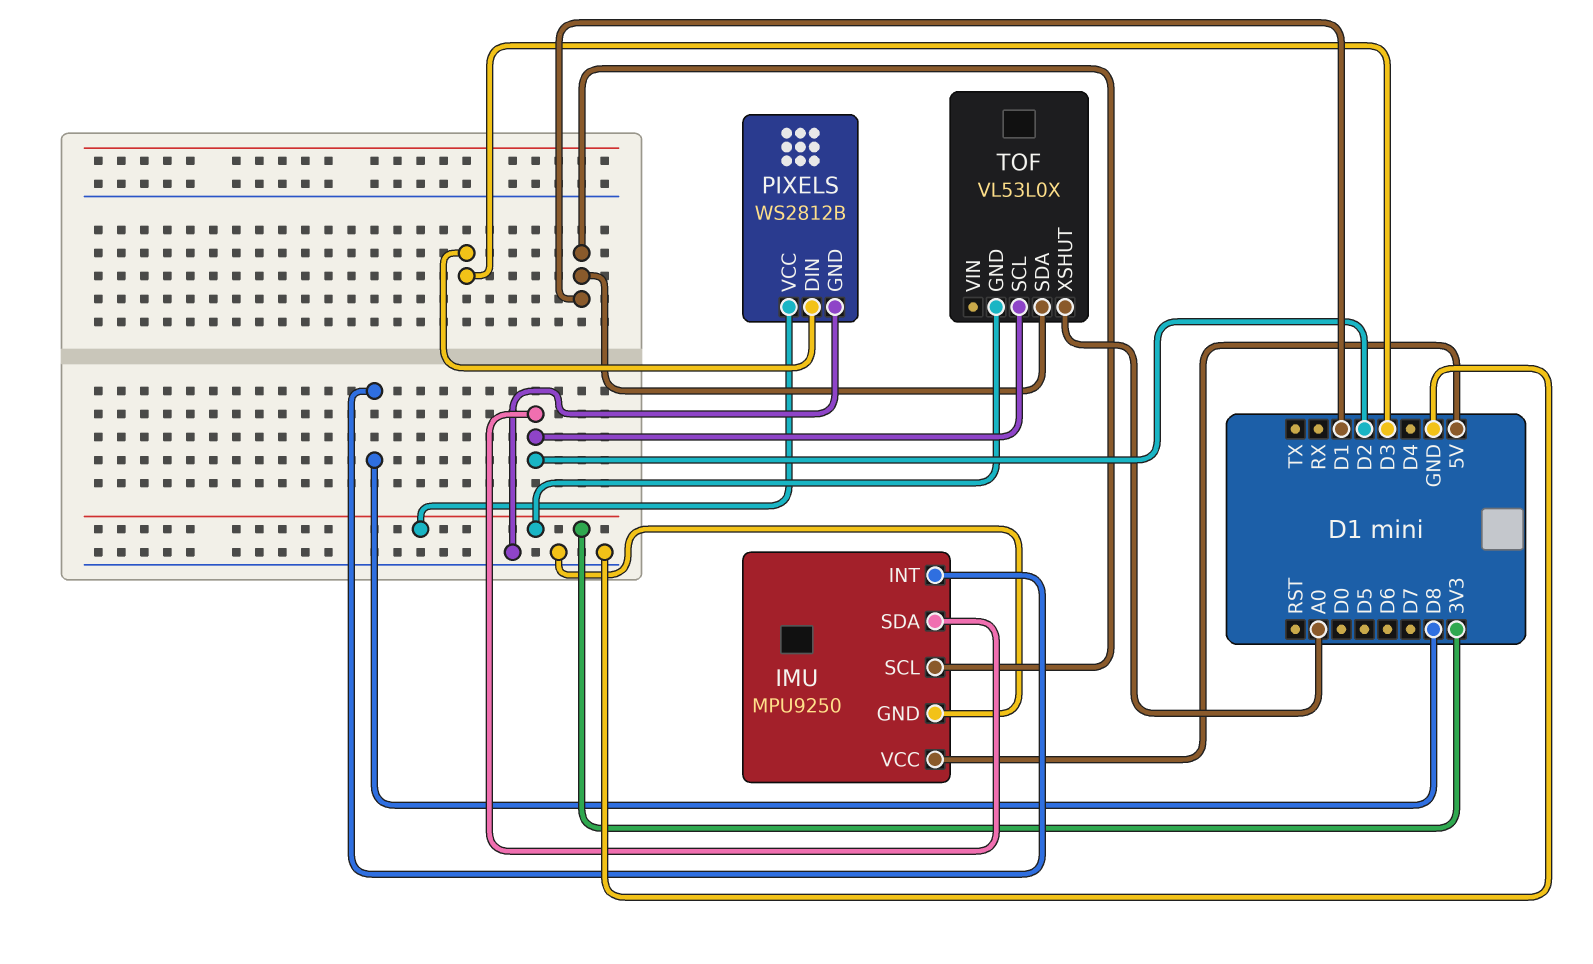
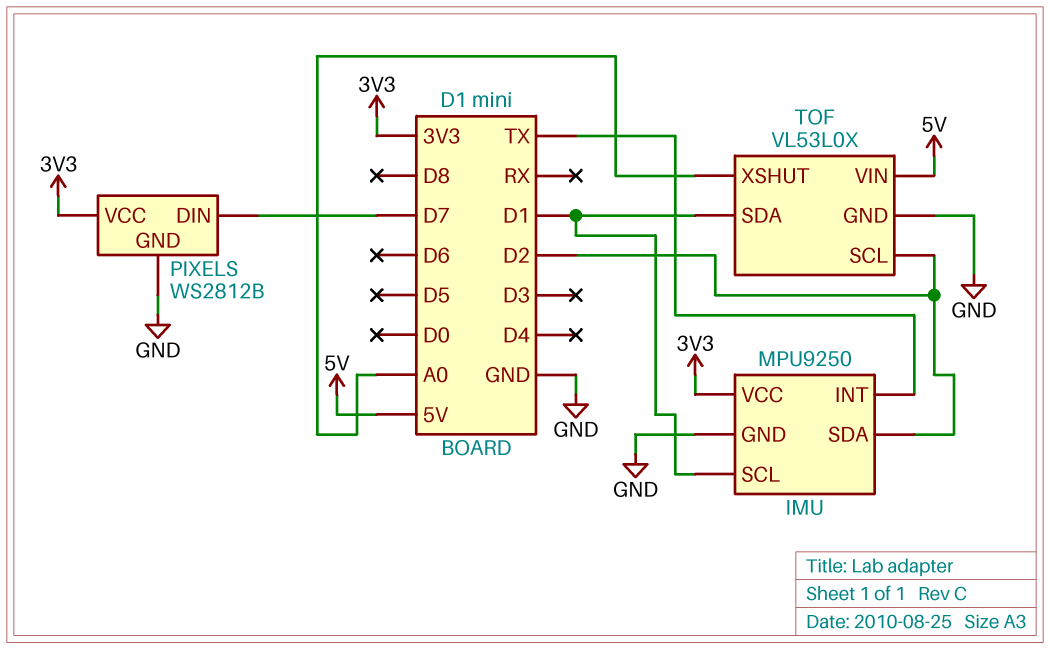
IMU pin INT: D8 -> TX
IMU pin VCC: 5V -> 3V3
PIXELS pin DIN: D3 -> D7
TOF pin GND: 3V3 -> GND
TOF pin VIN: none -> 5V

